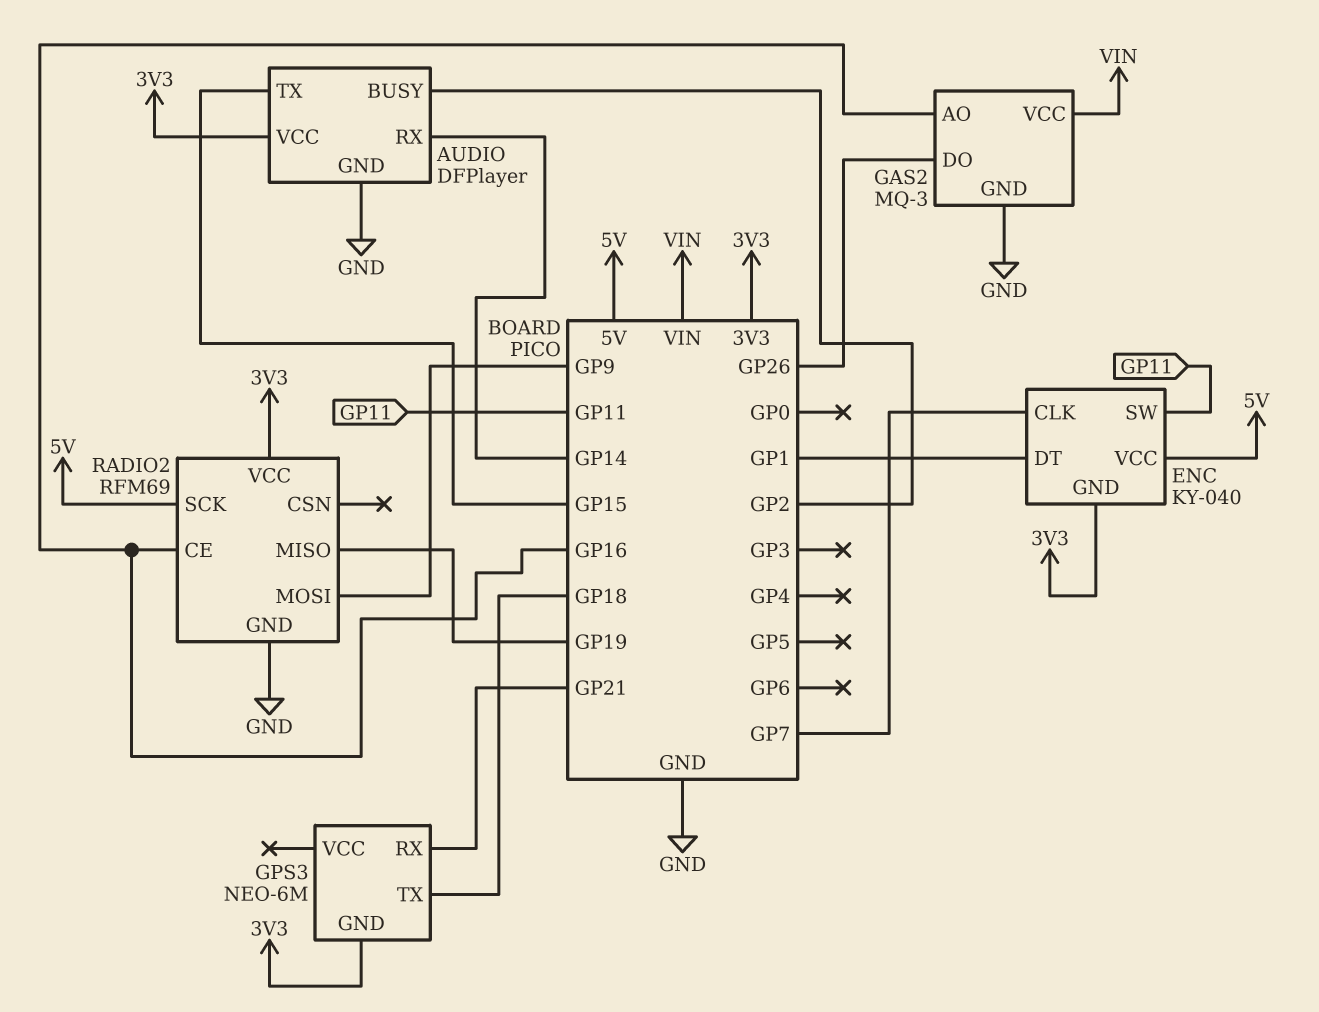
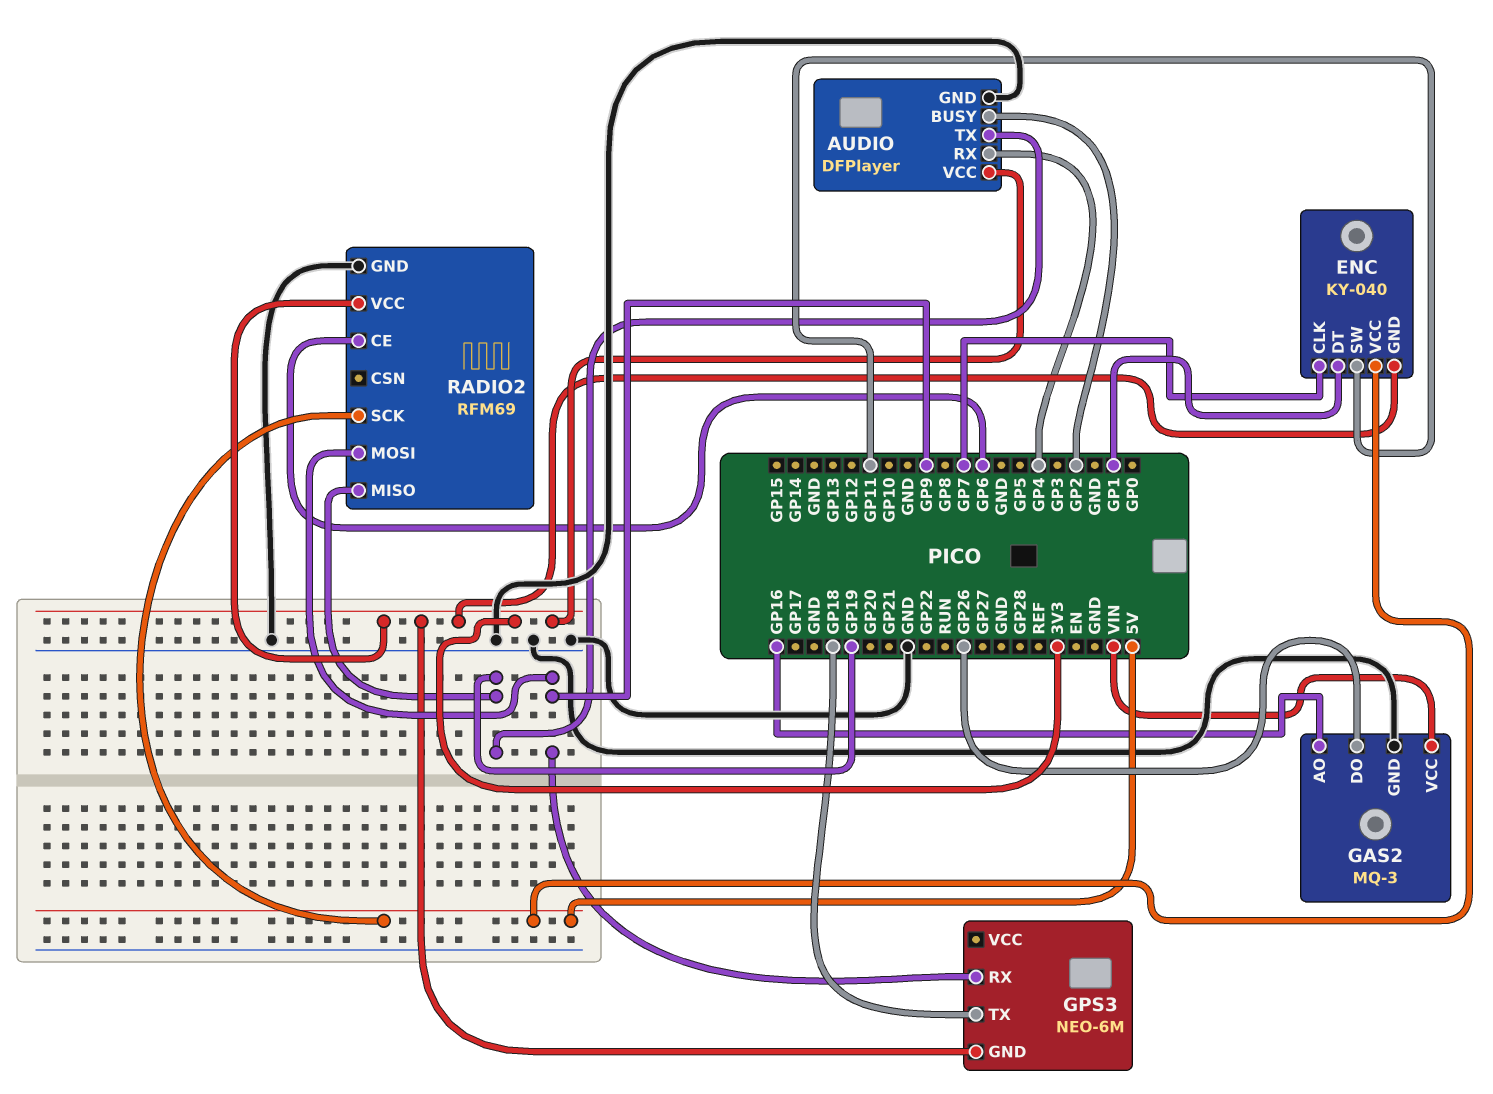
AUDIO pin RX: GP14 -> GP4
AUDIO pin TX: GP15 -> GP19
GPS3 pin RX: GP21 -> GP9
RADIO2 pin CE: GP16 -> GP6

